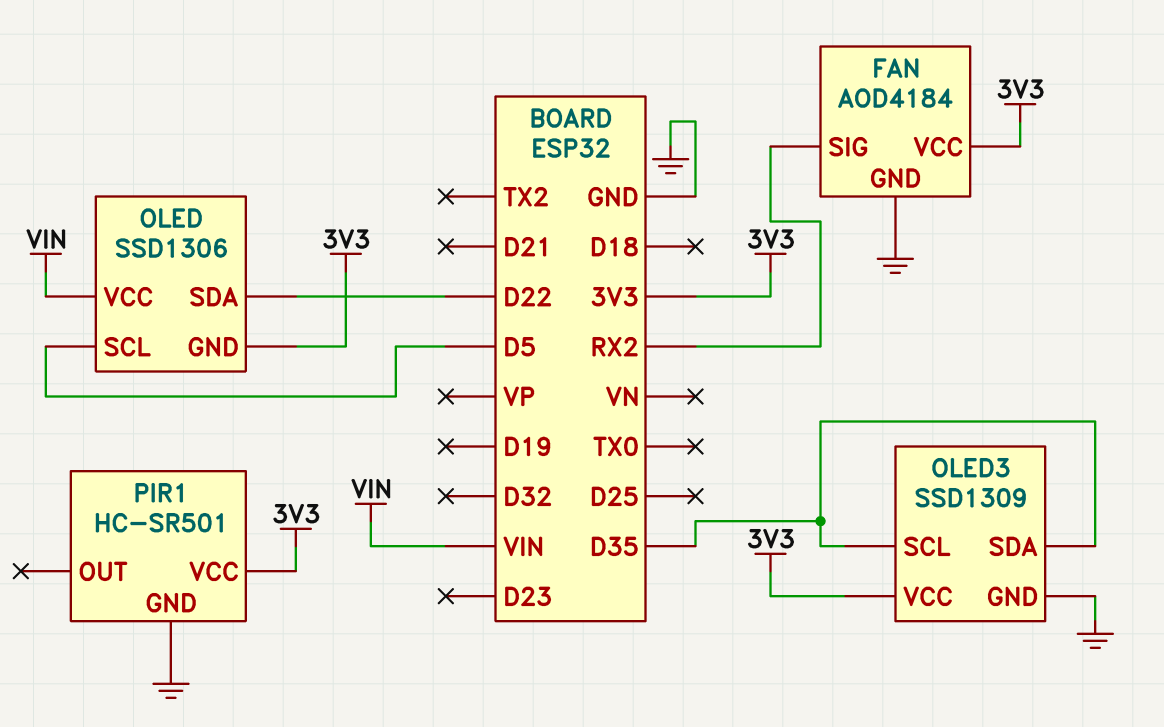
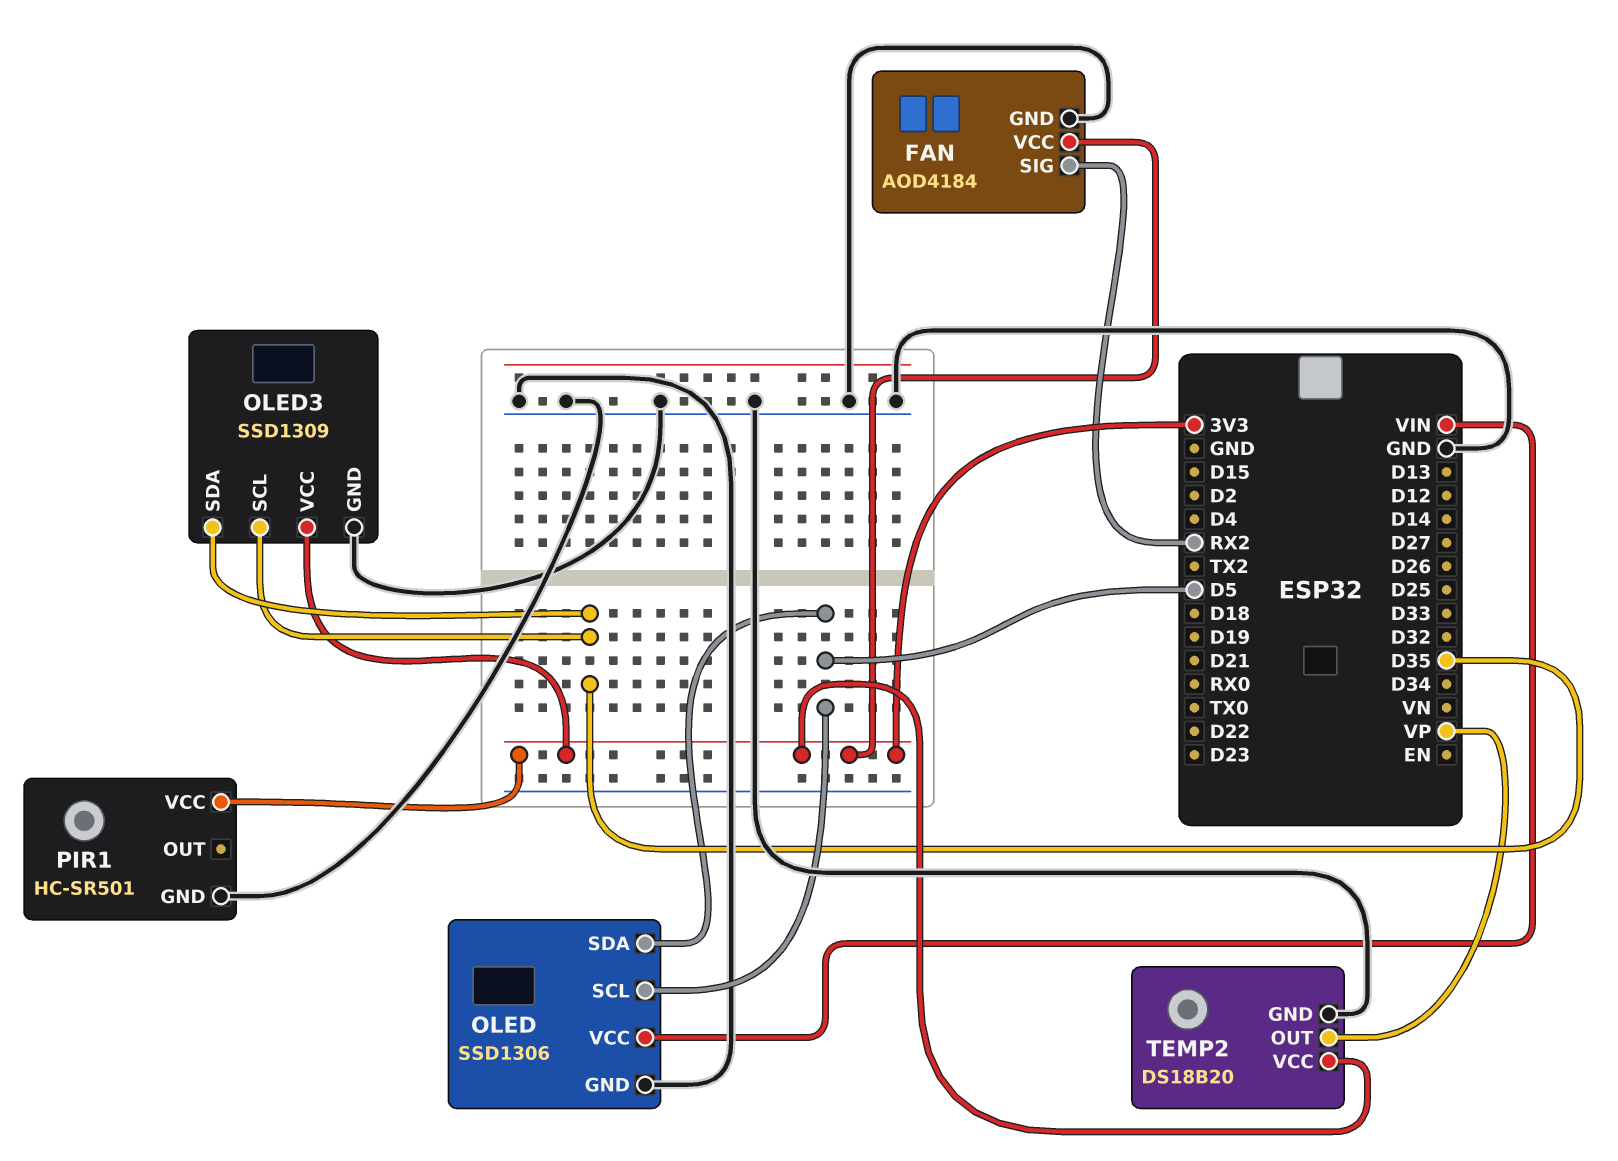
OLED pin GND: 3V3 -> GND
OLED pin SDA: D22 -> D5
TEMP2: none -> DS18B20
TEMP2 pin GND: none -> GND
TEMP2 pin OUT: none -> VP
TEMP2 pin VCC: none -> 3V3

